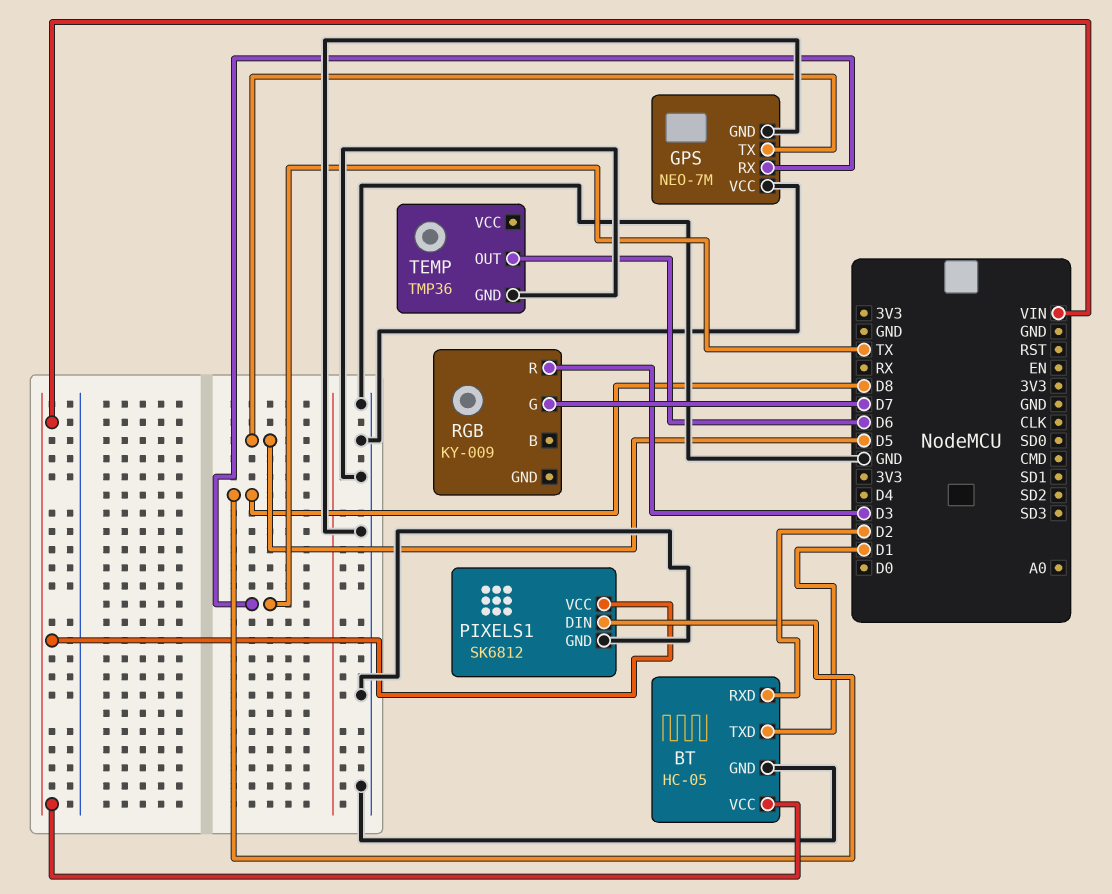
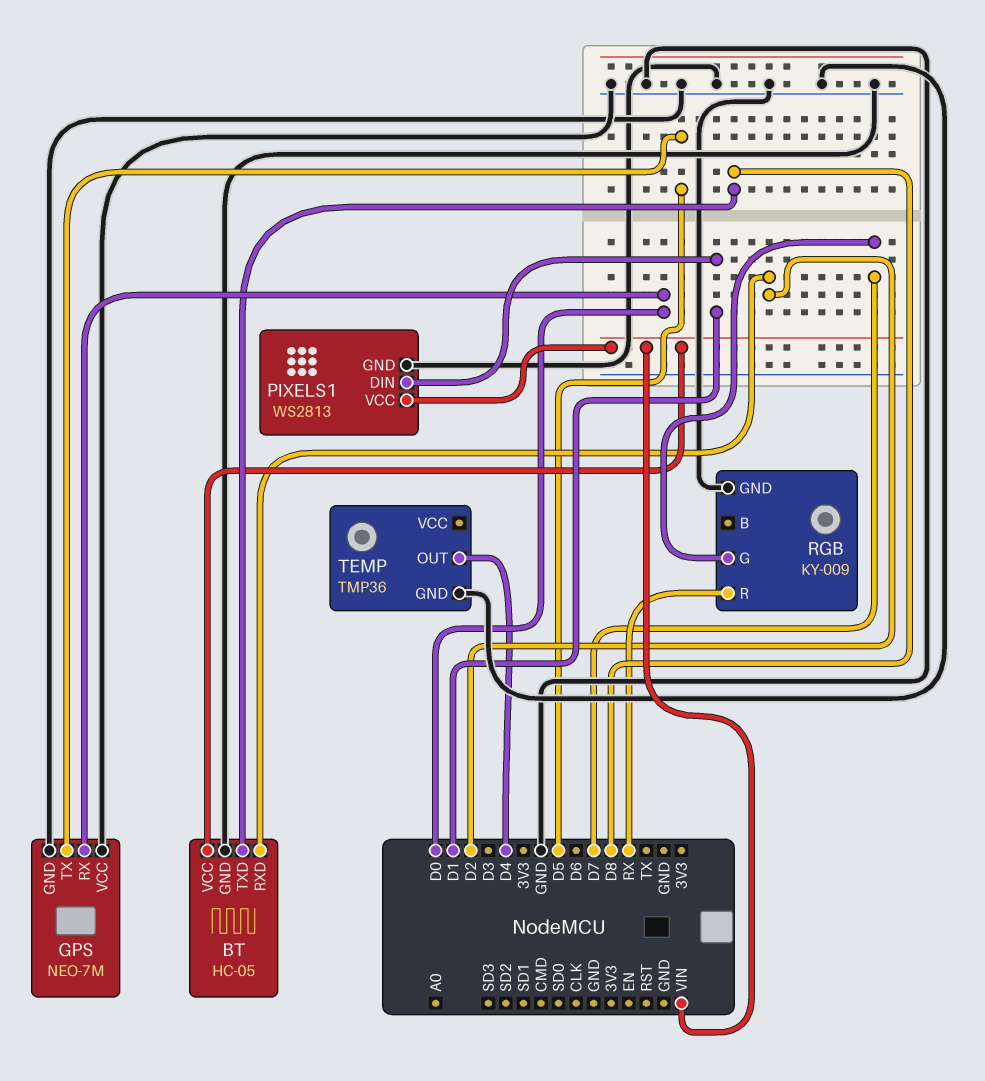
BT pin TXD: D1 -> D8
GPS pin RX: TX -> D0
PIXELS1: SK6812 -> WS2813
PIXELS1 pin DIN: D8 -> D1
RGB pin GND: none -> GND
RGB pin R: D3 -> RX
TEMP pin OUT: D6 -> D4

